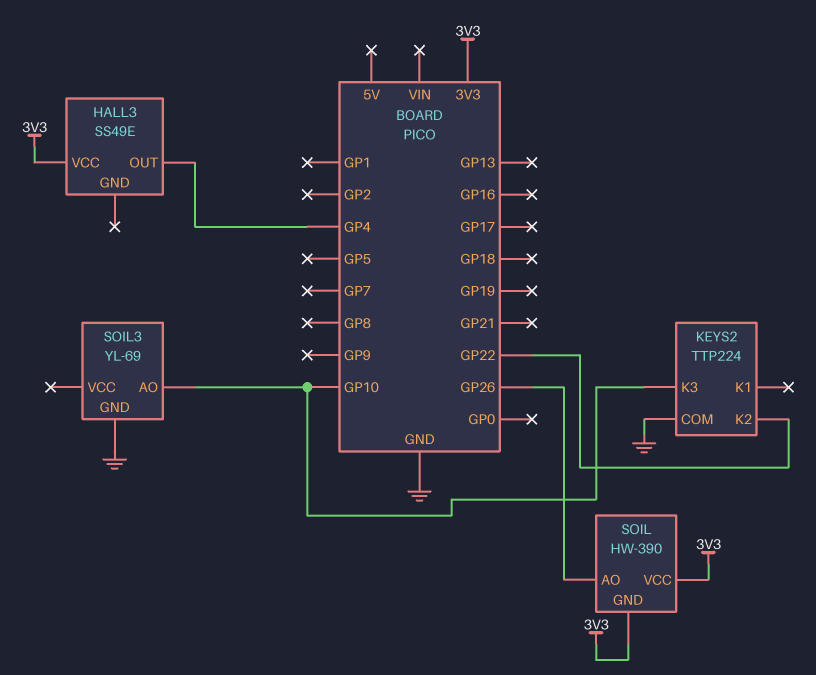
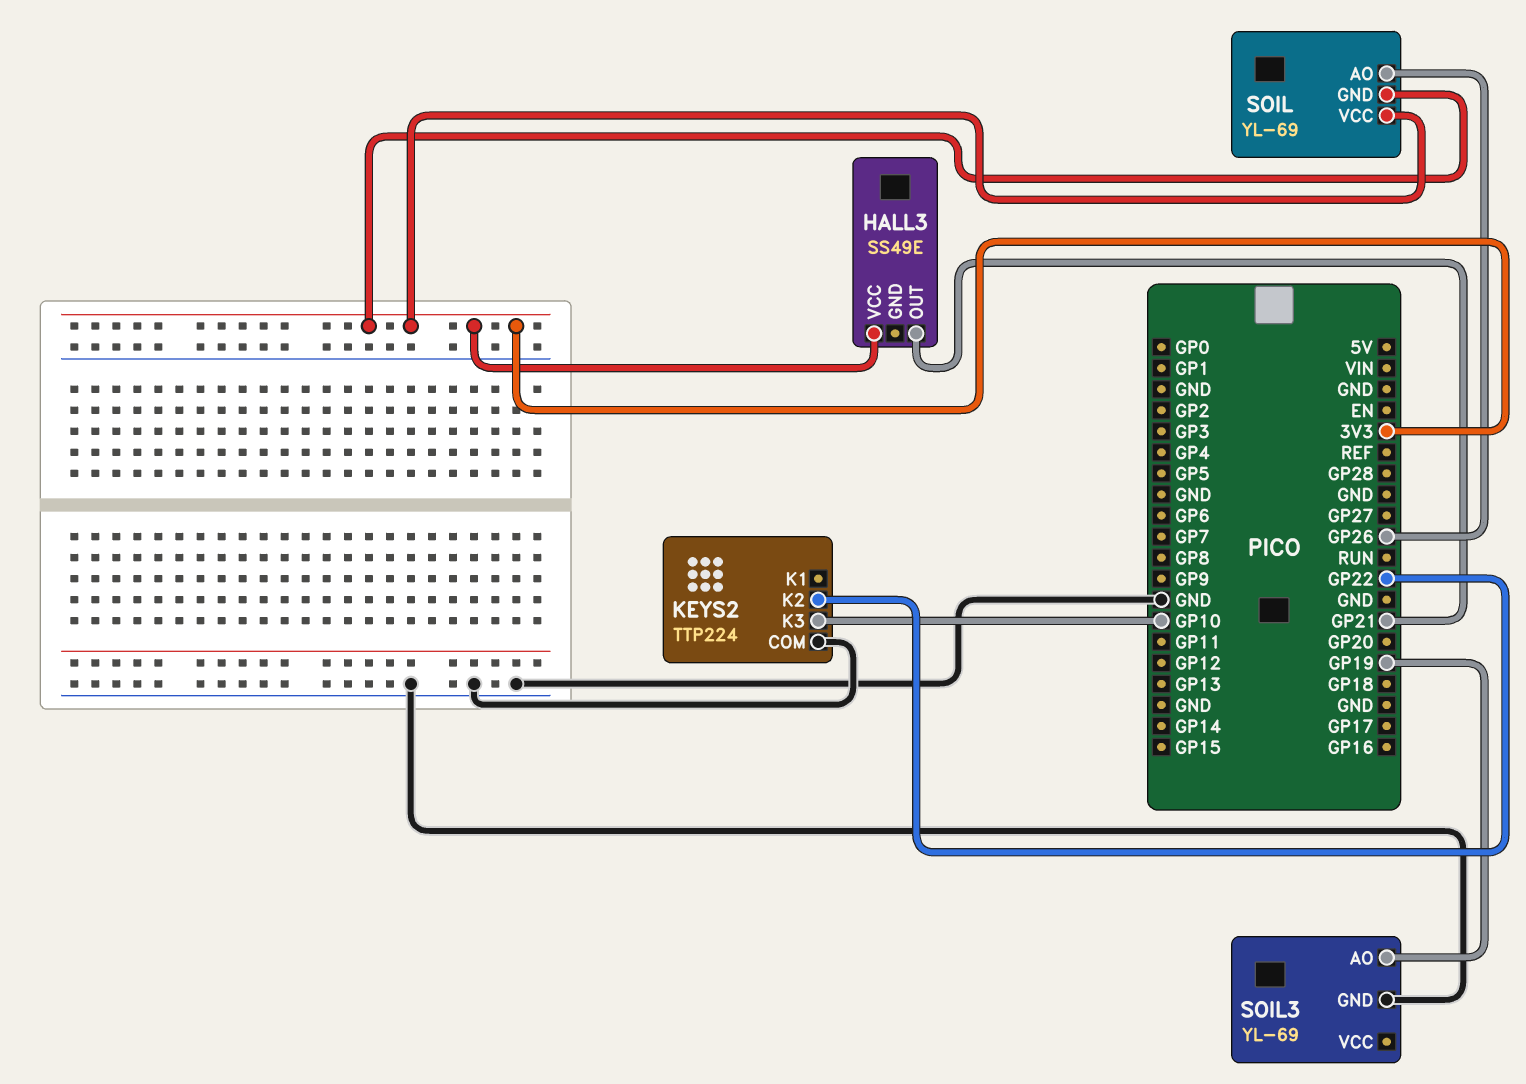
HALL3 pin OUT: GP4 -> GP21
SOIL: HW-390 -> YL-69
SOIL3 pin AO: GP10 -> GP19

